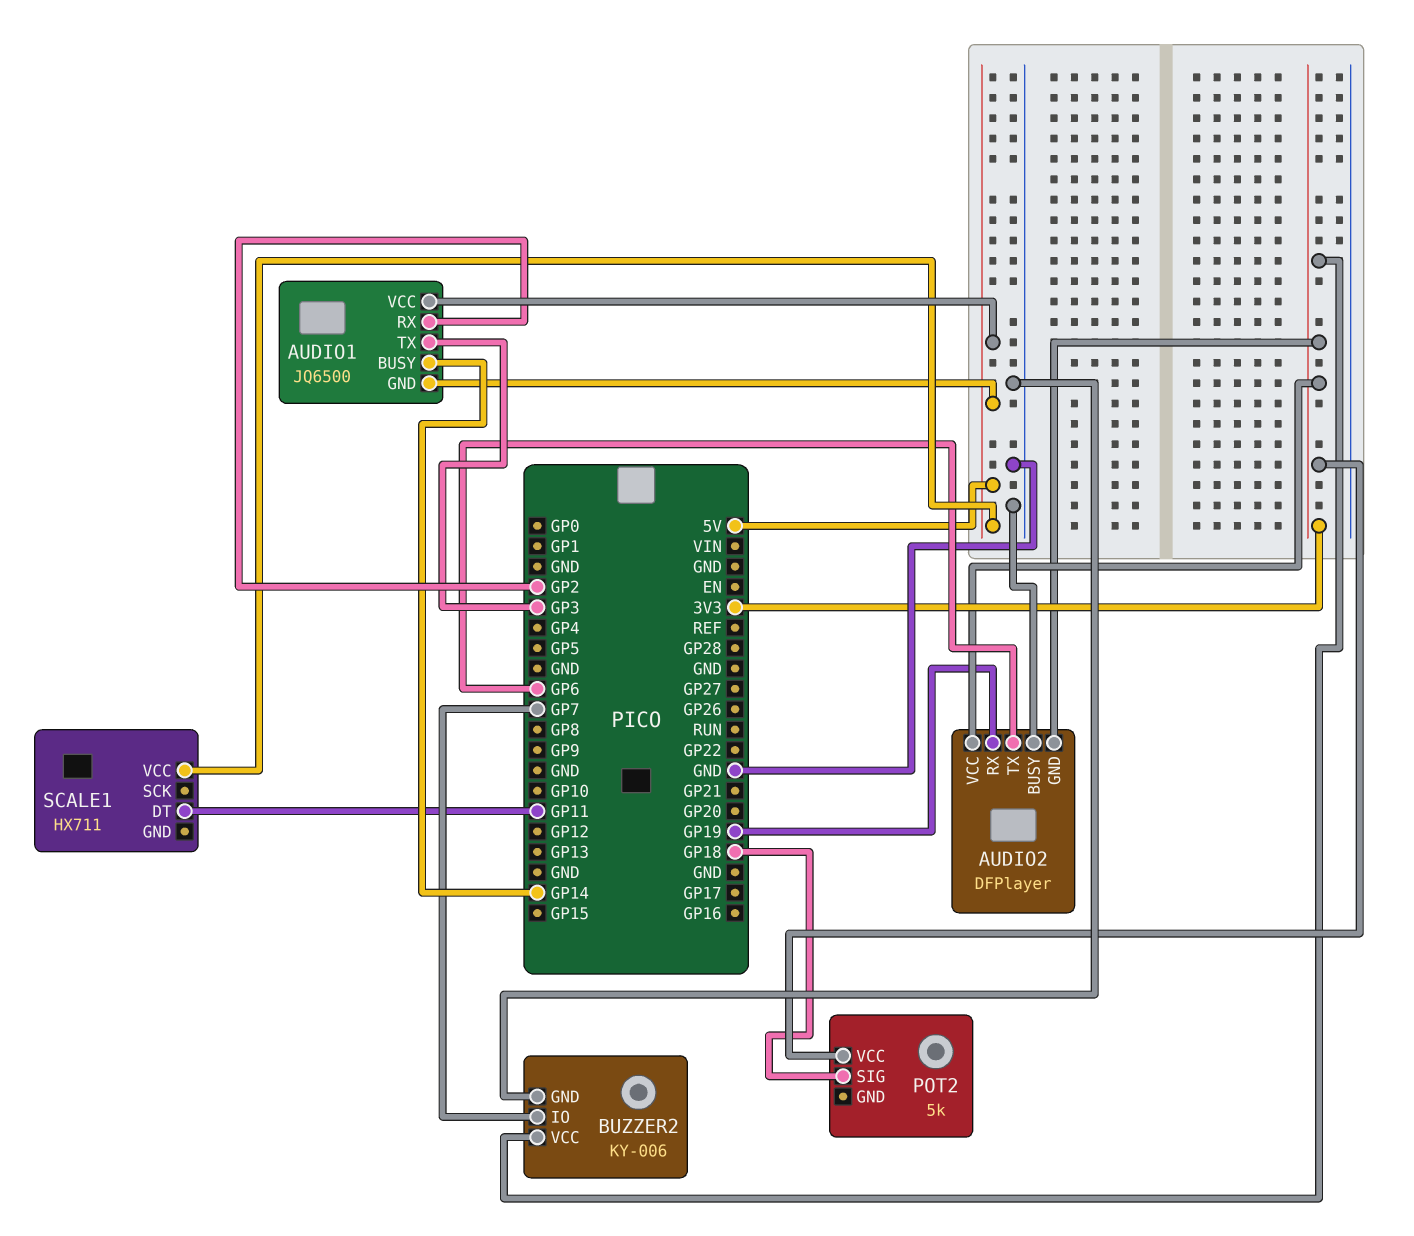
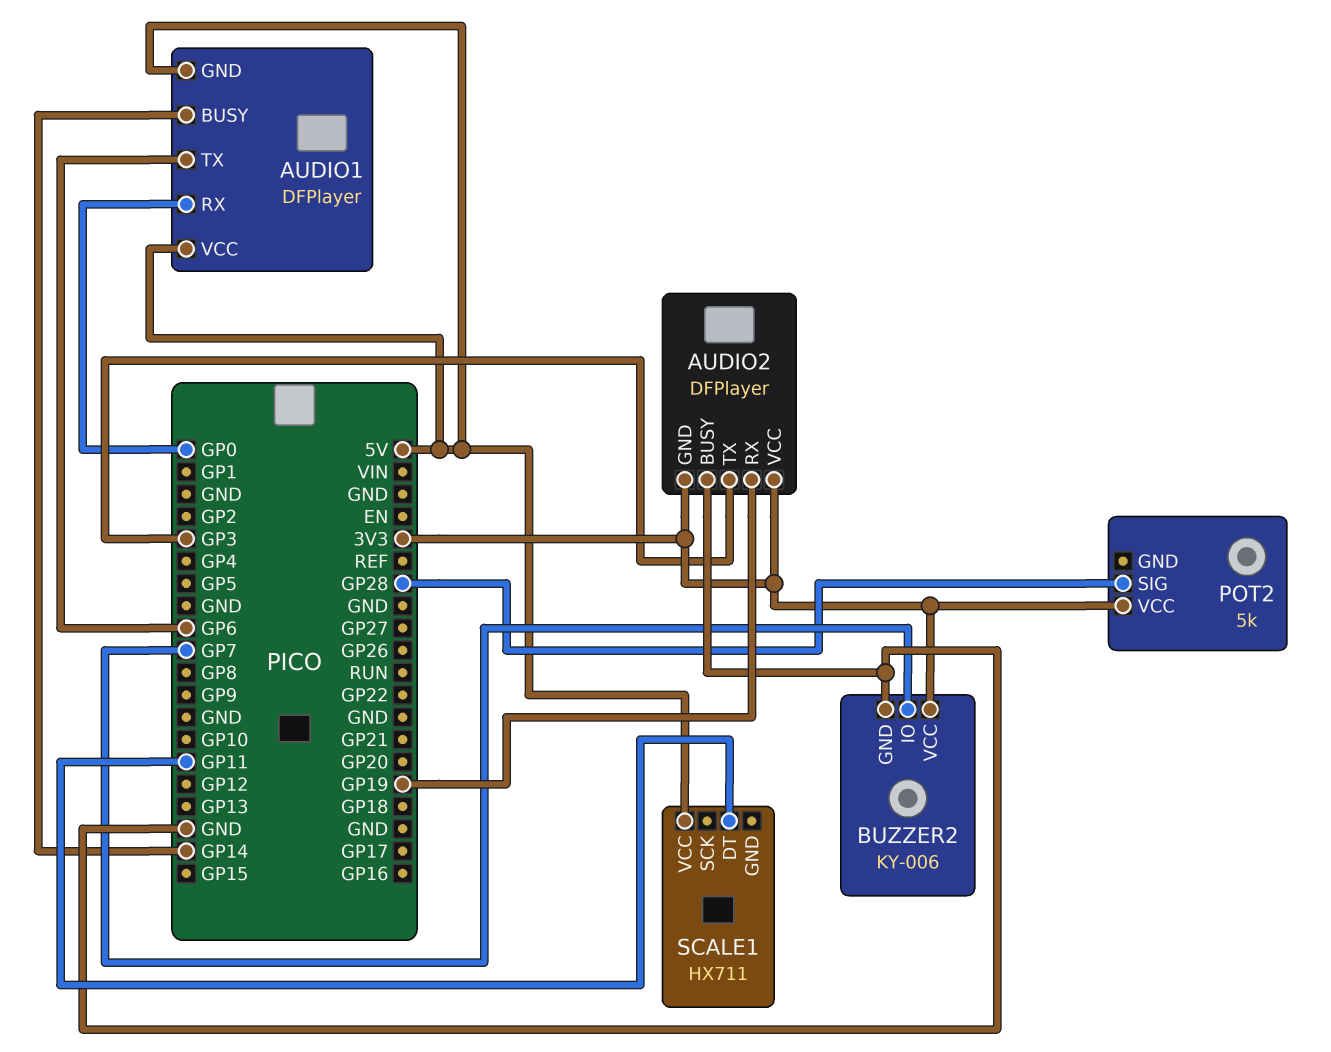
AUDIO1: JQ6500 -> DFPlayer
AUDIO1 pin RX: GP2 -> GP0
AUDIO1 pin TX: GP3 -> GP6
AUDIO2 pin TX: GP6 -> GP3
POT2 pin SIG: GP18 -> GP28

